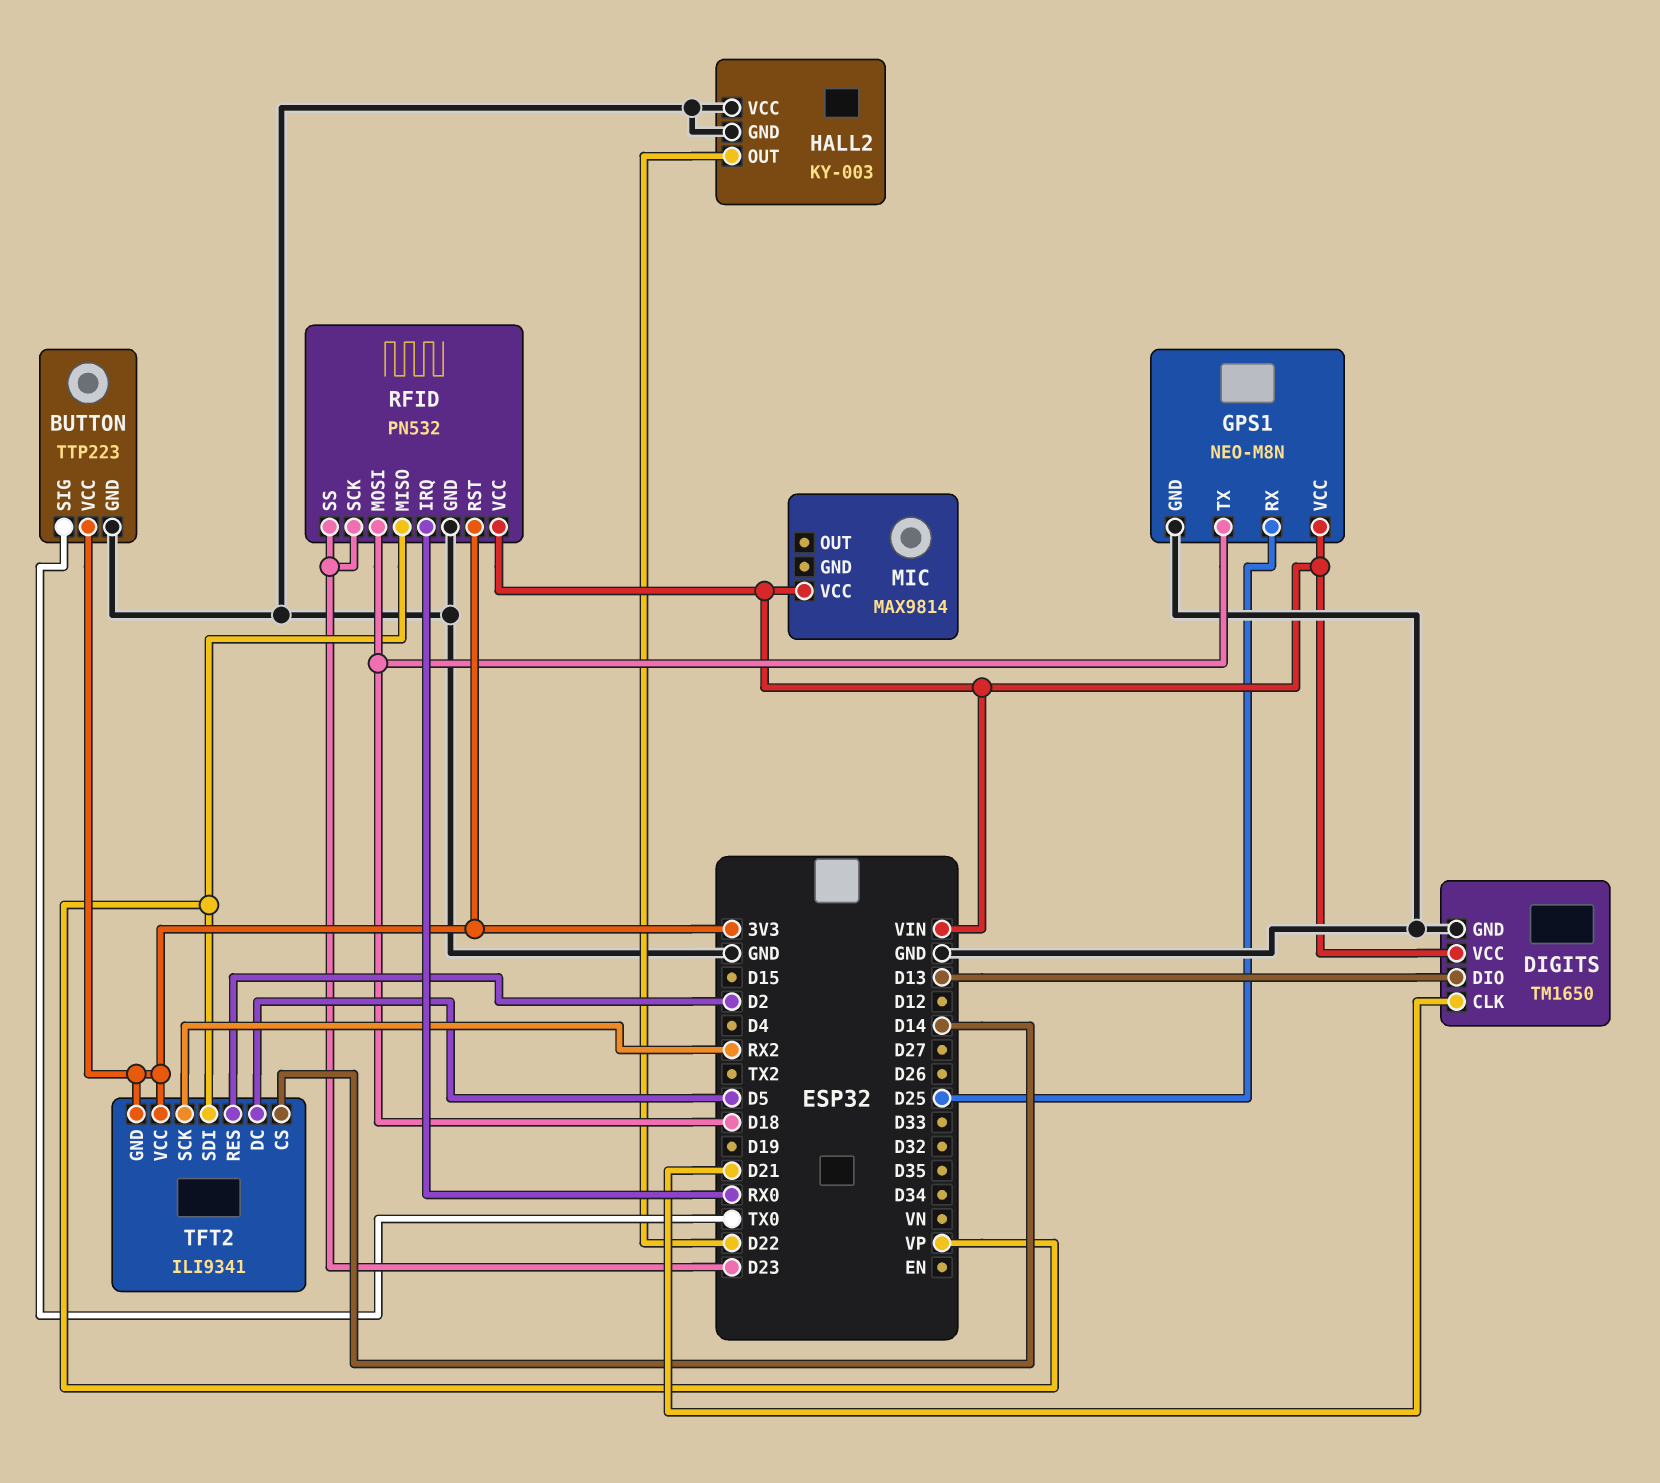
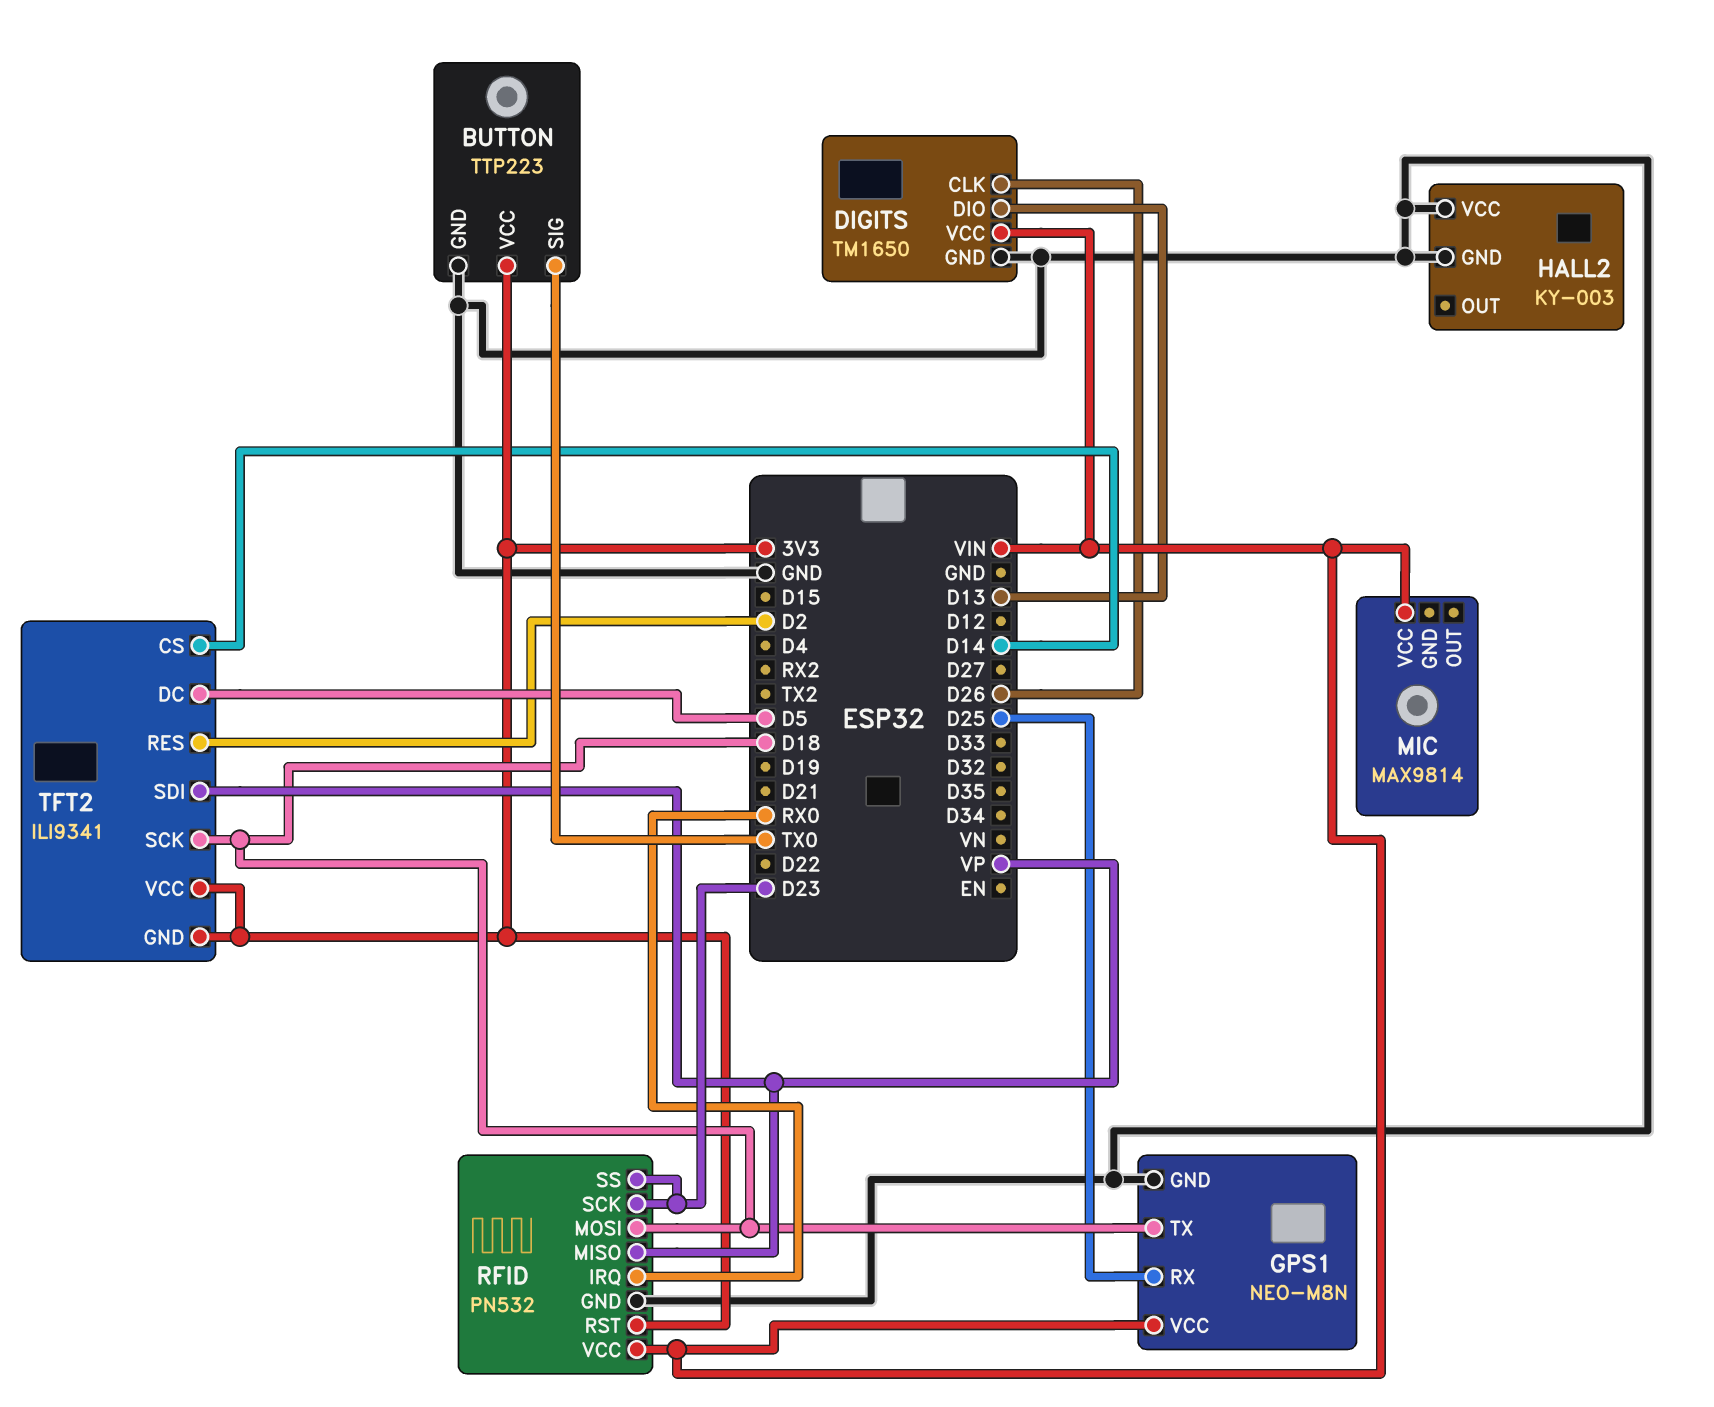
DIGITS pin CLK: D21 -> D26
HALL2 pin OUT: D22 -> none
TFT2 pin SCK: RX2 -> D18

